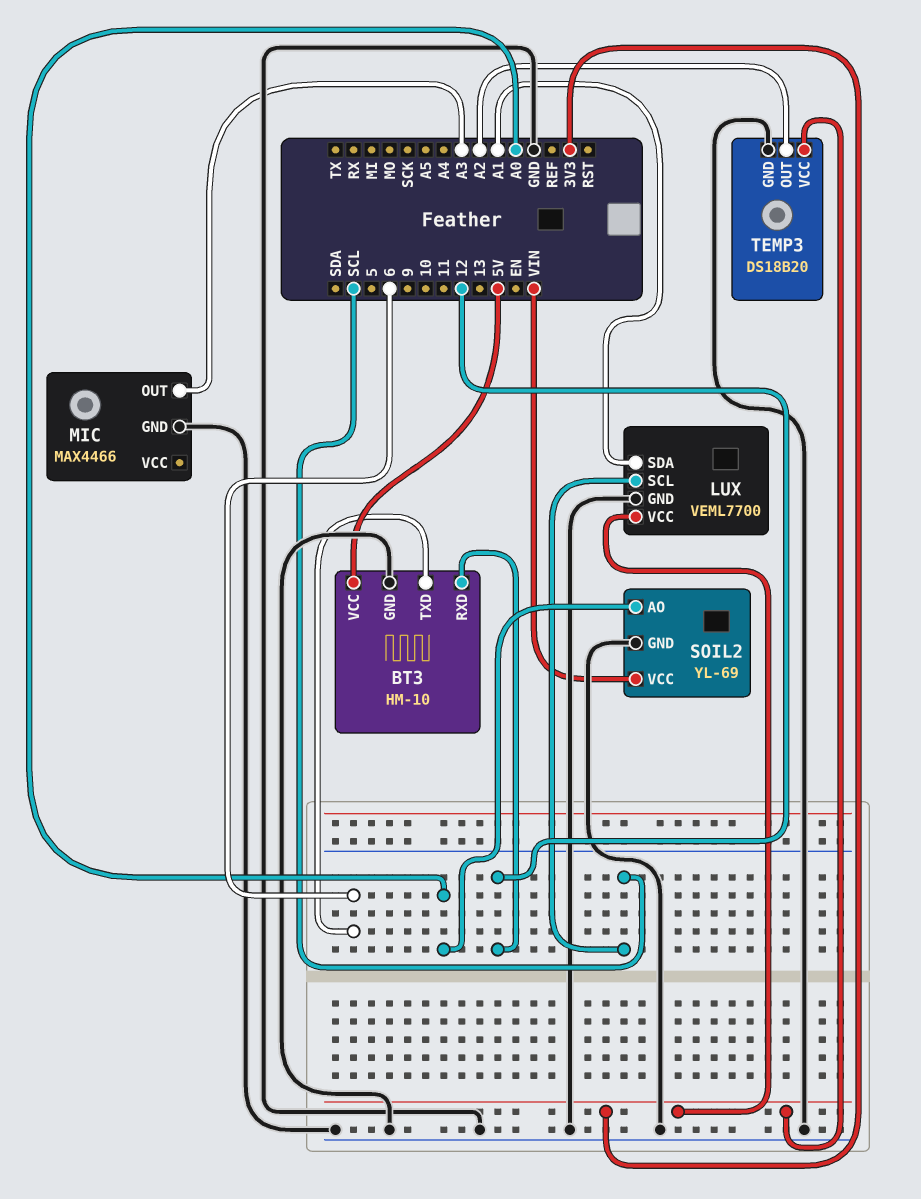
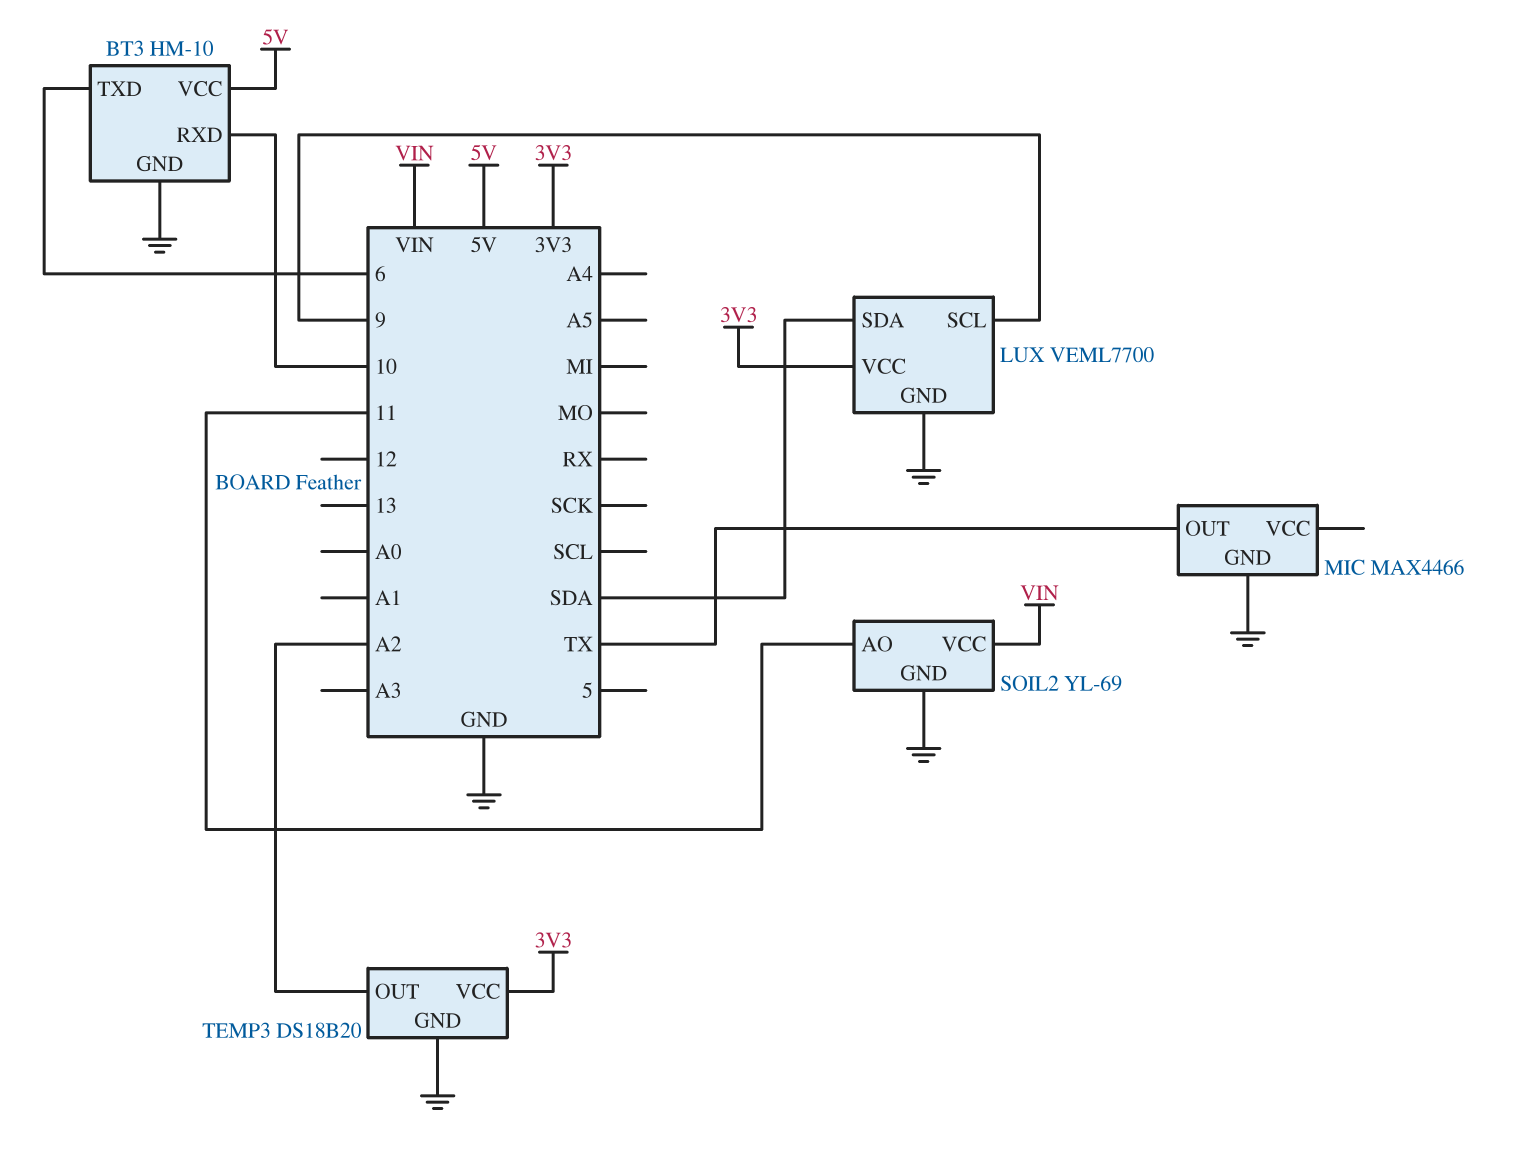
BT3 pin RXD: 12 -> 10
LUX pin SCL: SCL -> 9
LUX pin SDA: A1 -> SDA
MIC pin OUT: A3 -> TX
SOIL2 pin AO: A0 -> 11

